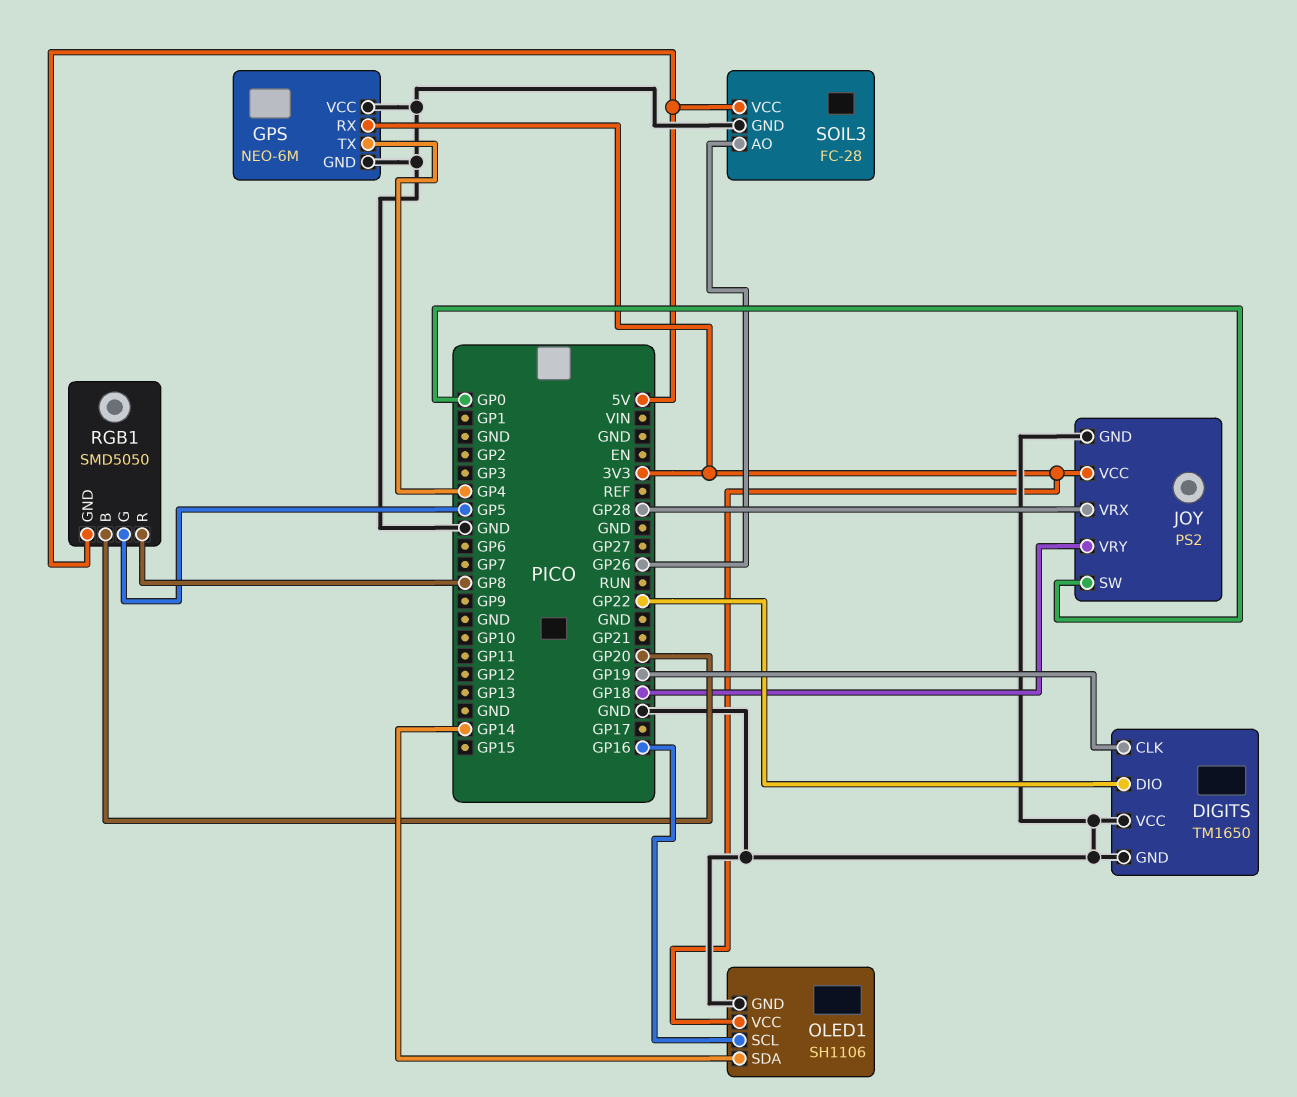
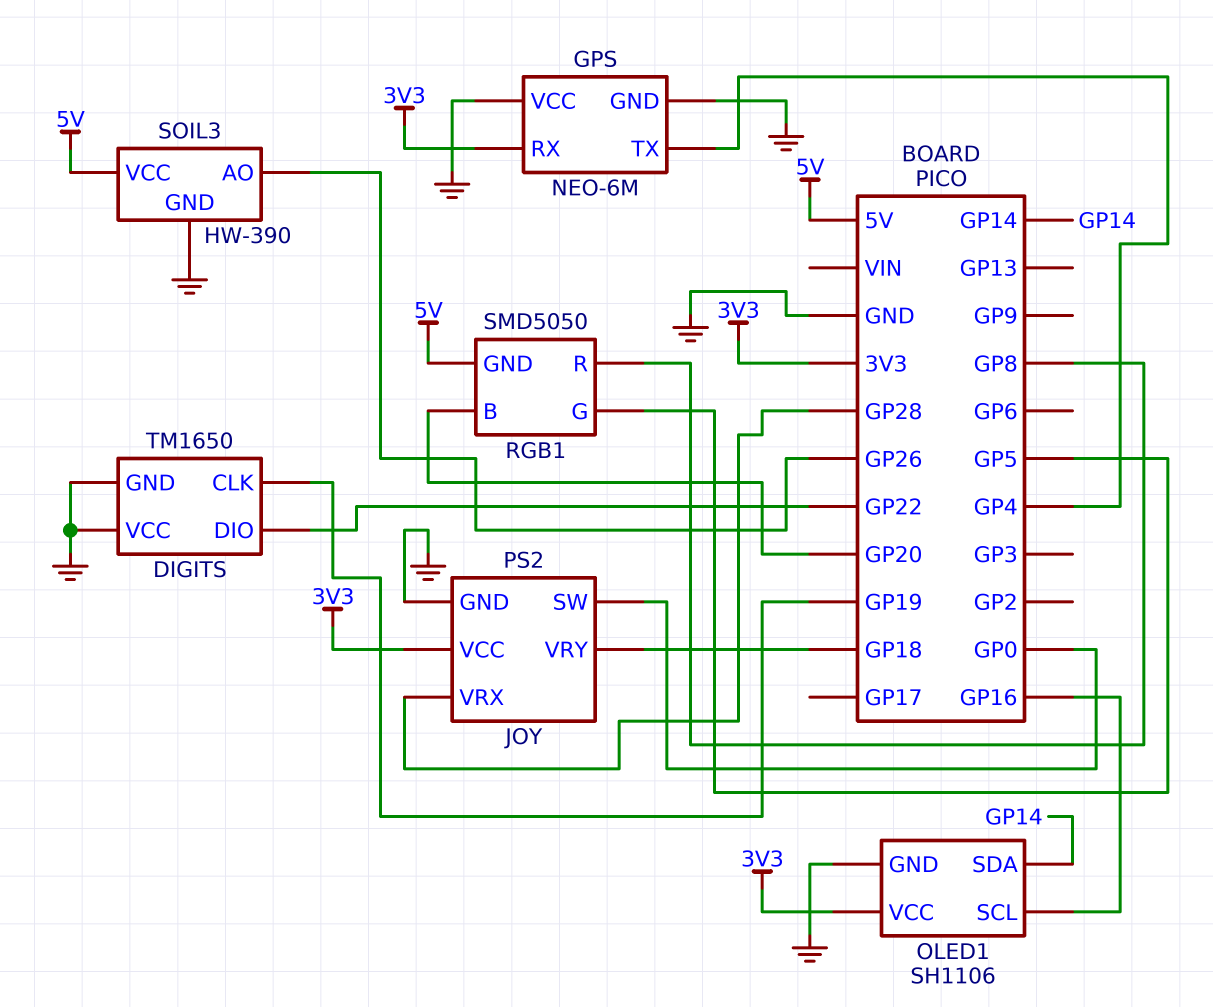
SOIL3: FC-28 -> HW-390

